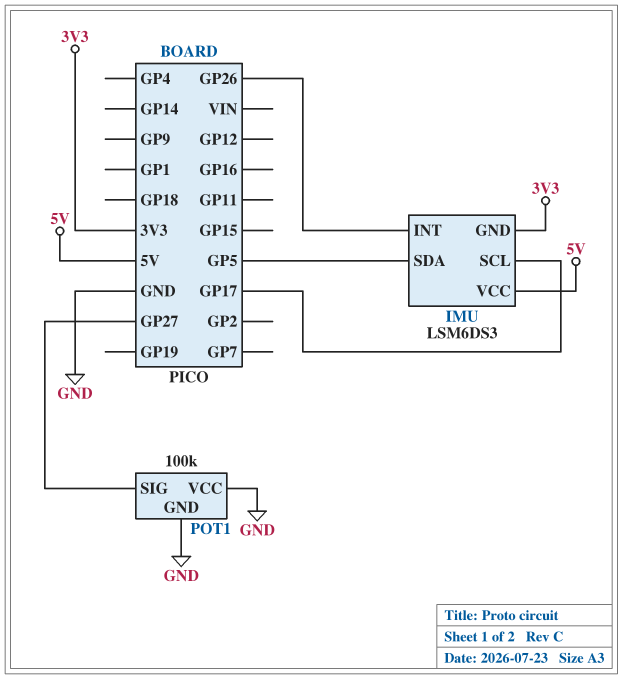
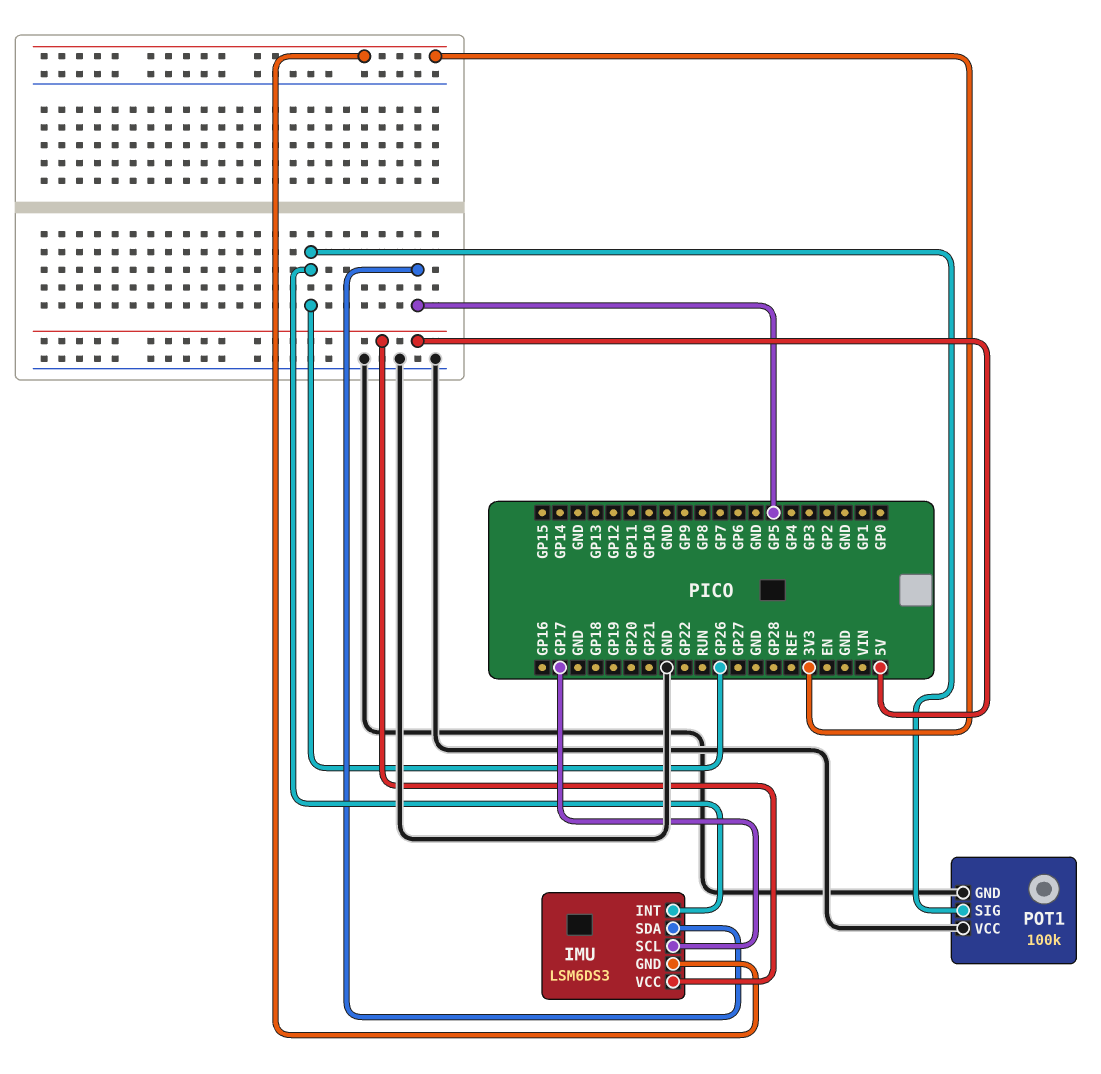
POT1 pin SIG: GP27 -> GP26

